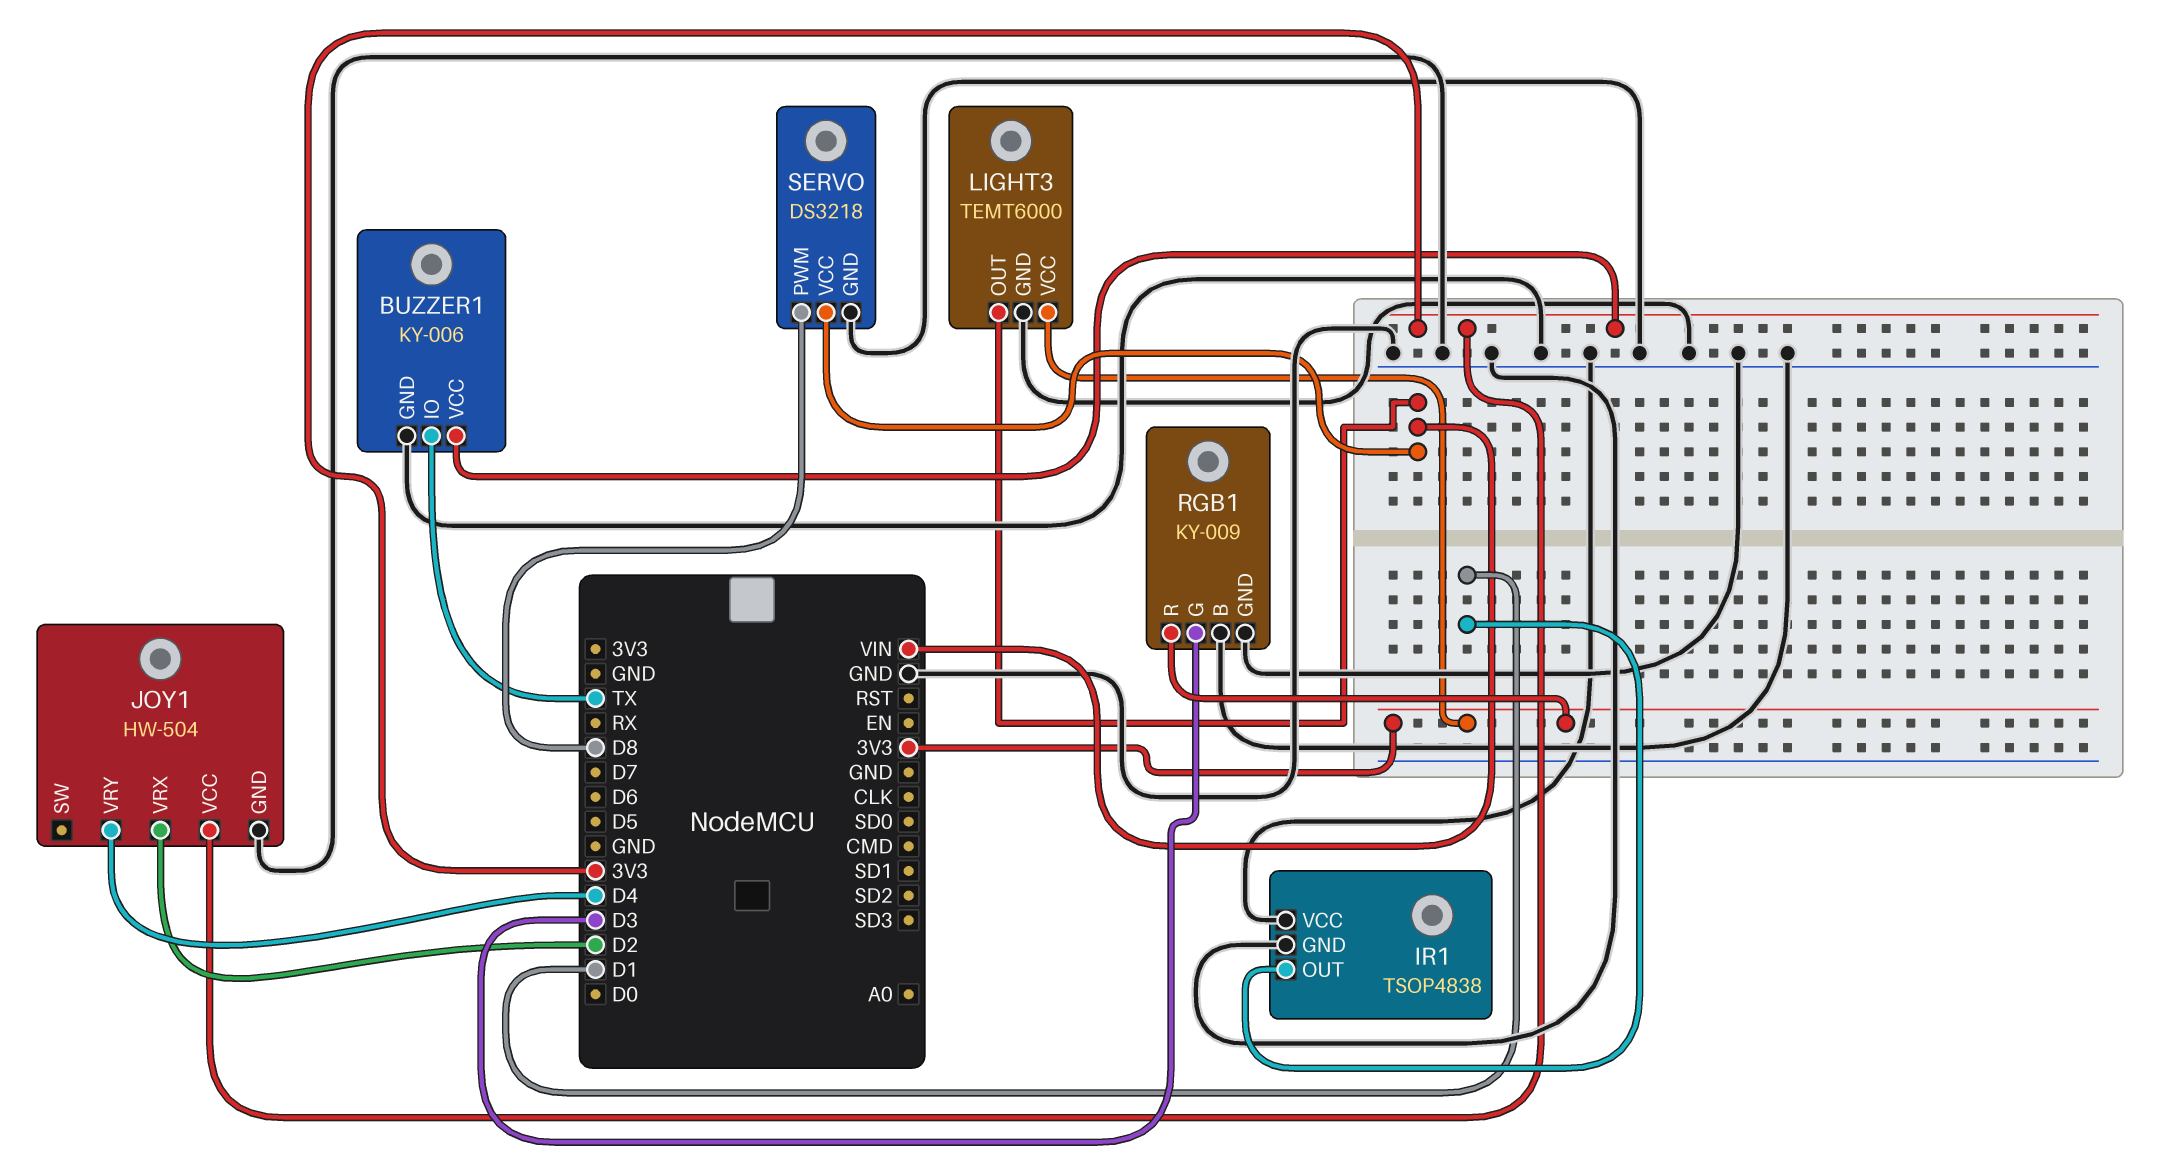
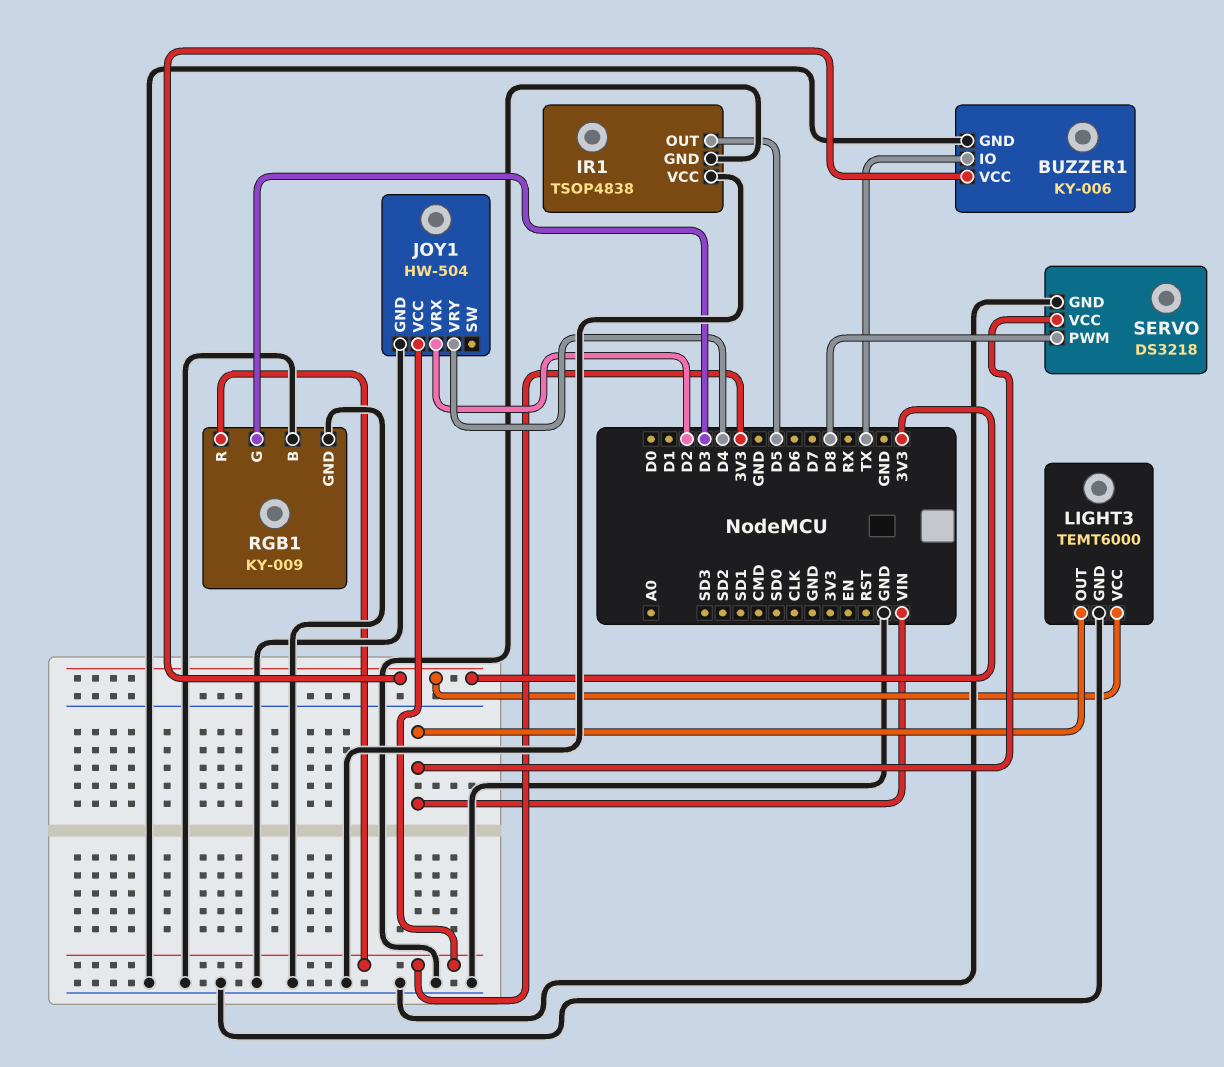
IR1 pin OUT: D1 -> D5

